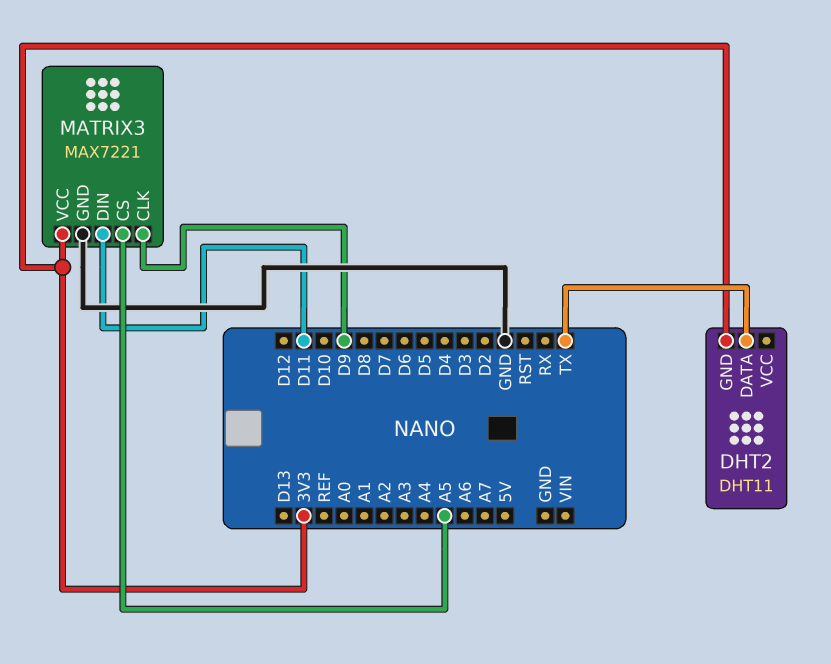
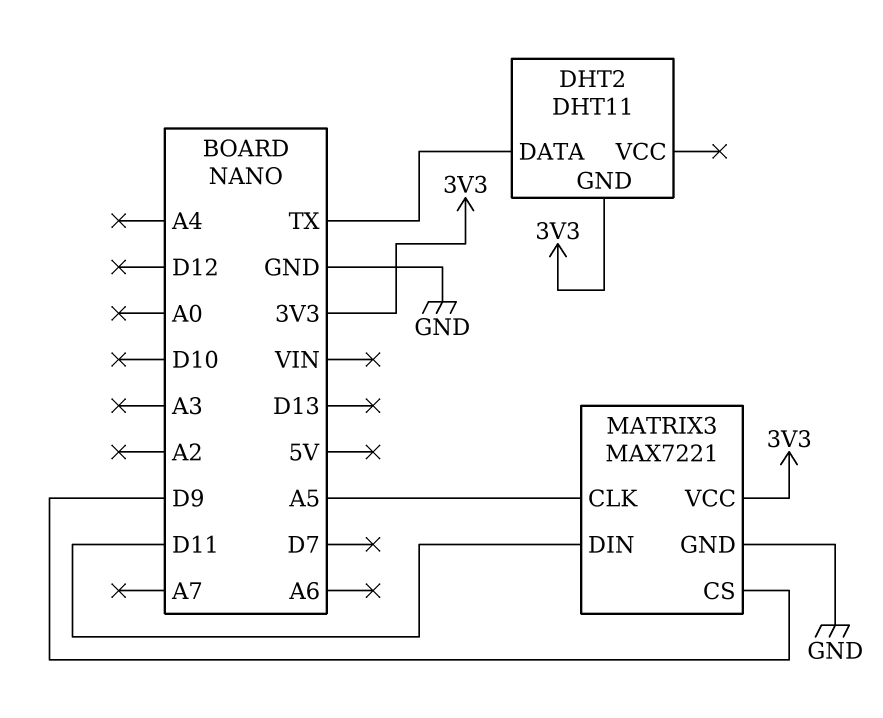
MATRIX3 pin CLK: D9 -> A5
MATRIX3 pin CS: A5 -> D9

